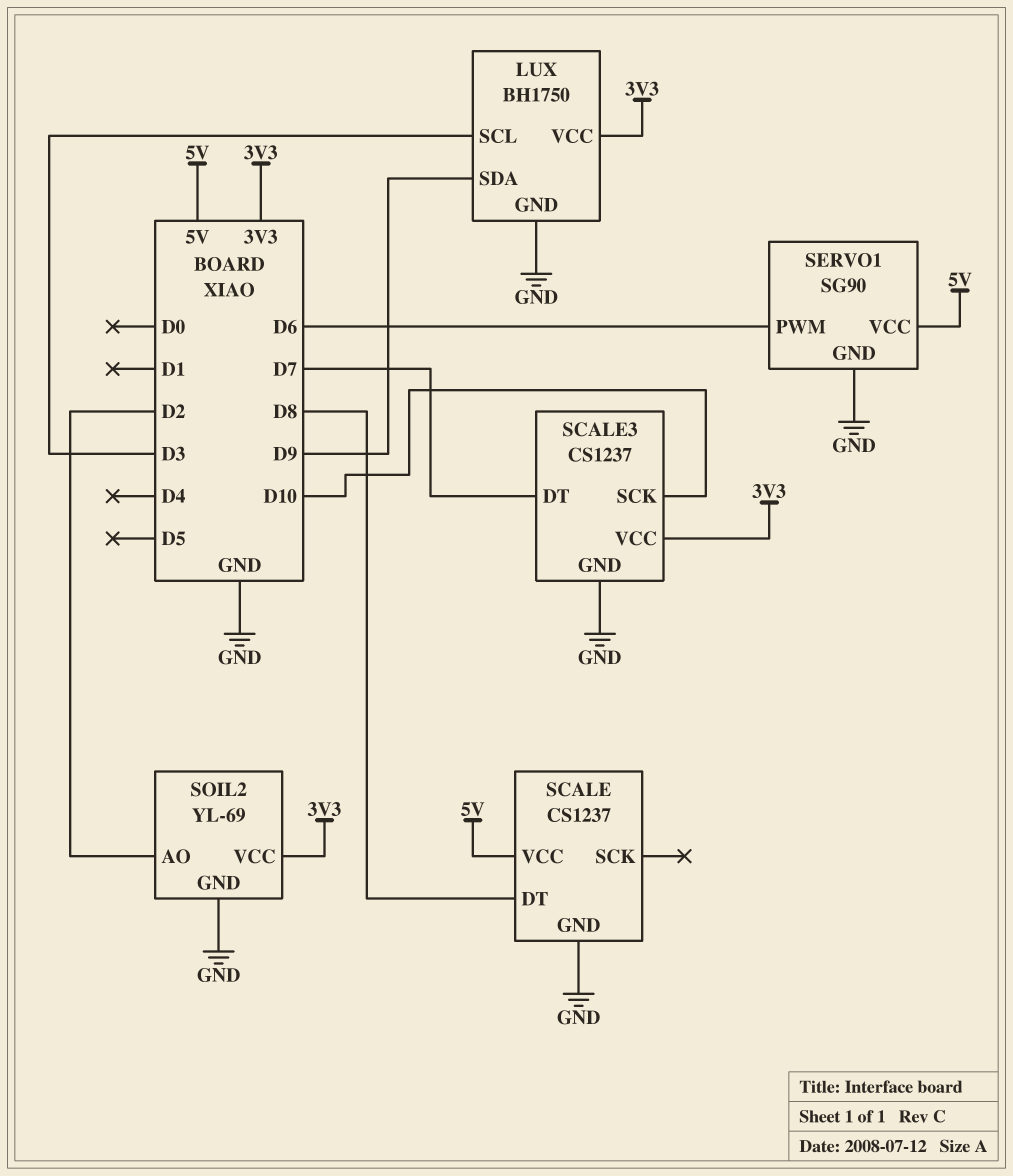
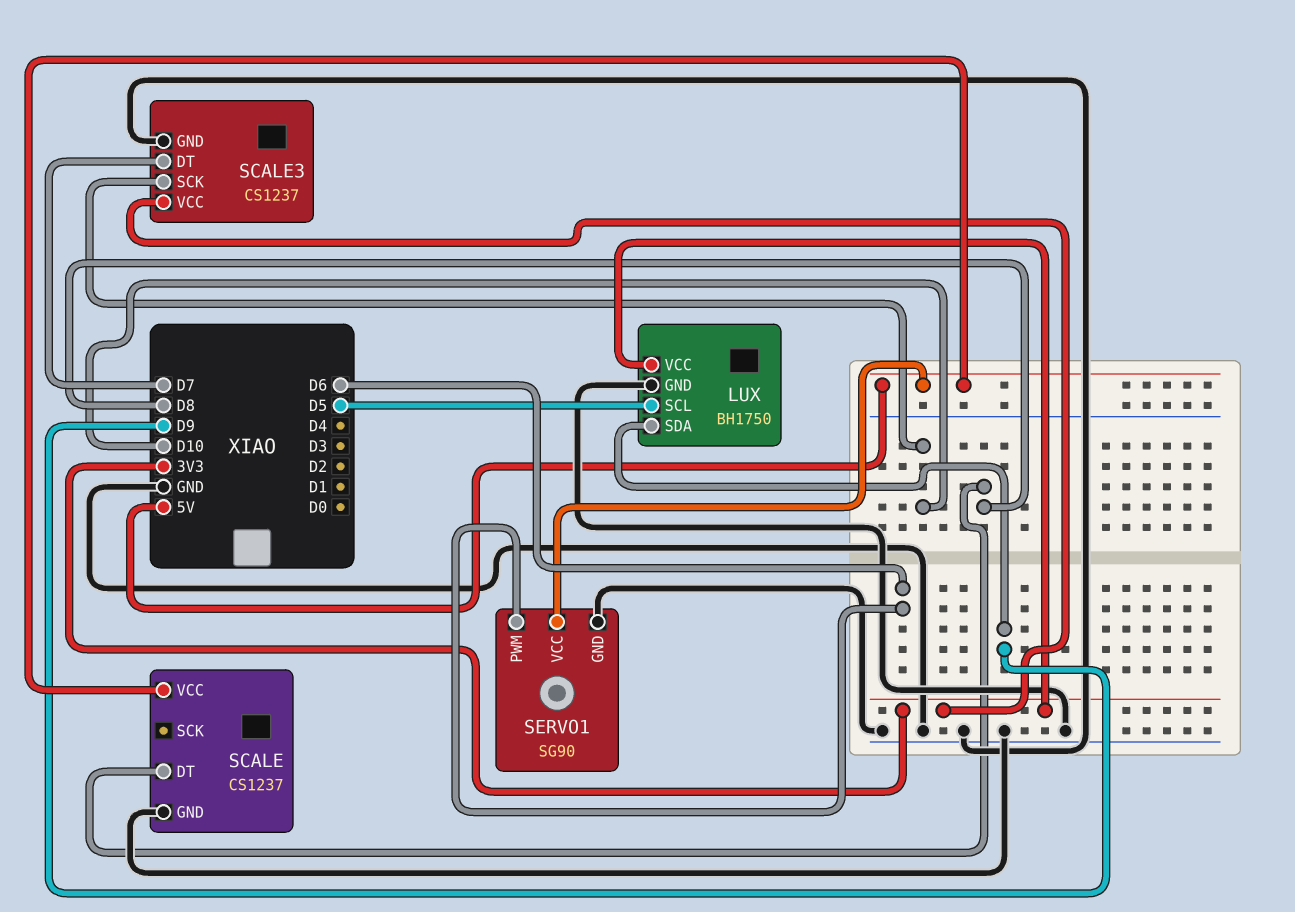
LUX pin SCL: D3 -> D5
SOIL2: YL-69 -> none
SOIL2 pin AO: D2 -> none
SOIL2 pin GND: GND -> none
SOIL2 pin VCC: 3V3 -> none

